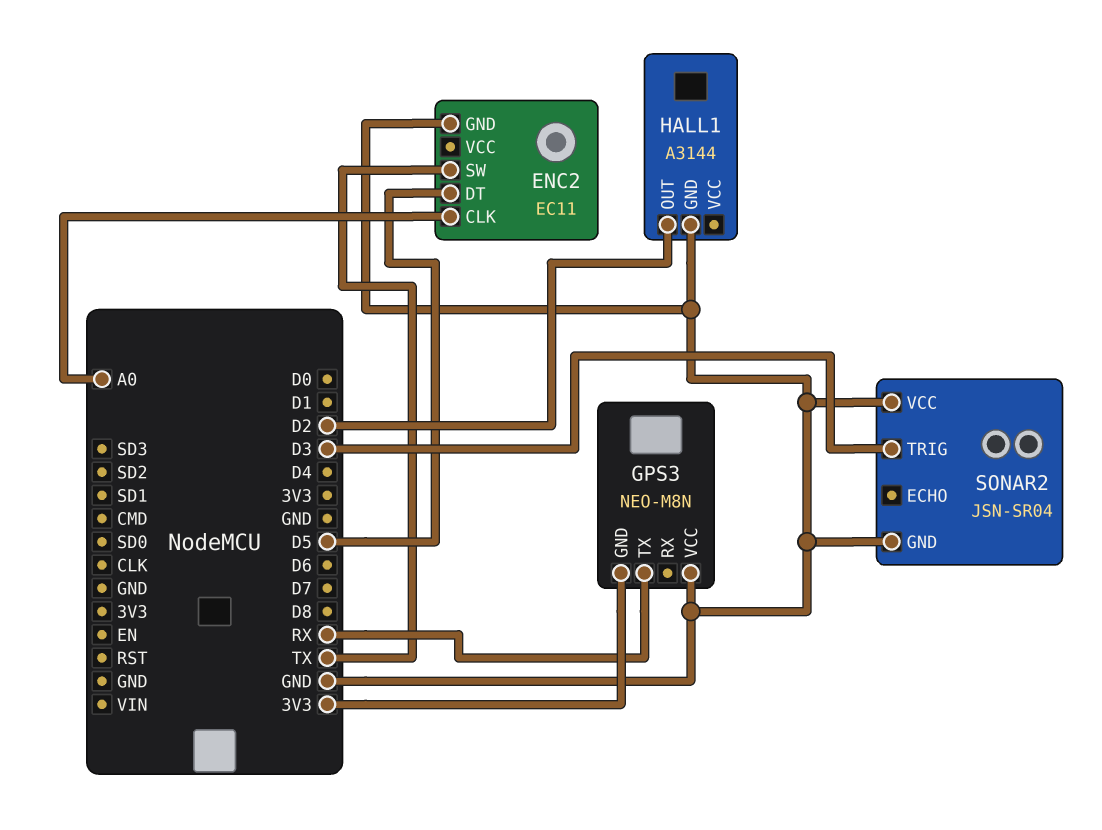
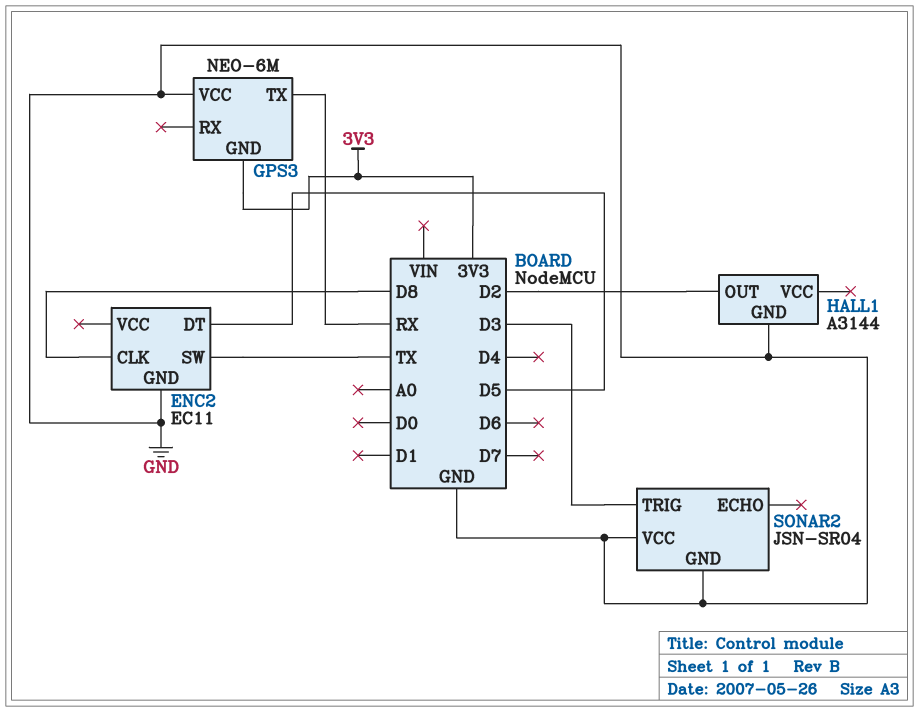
ENC2 pin CLK: A0 -> D8
GPS3: NEO-M8N -> NEO-6M

